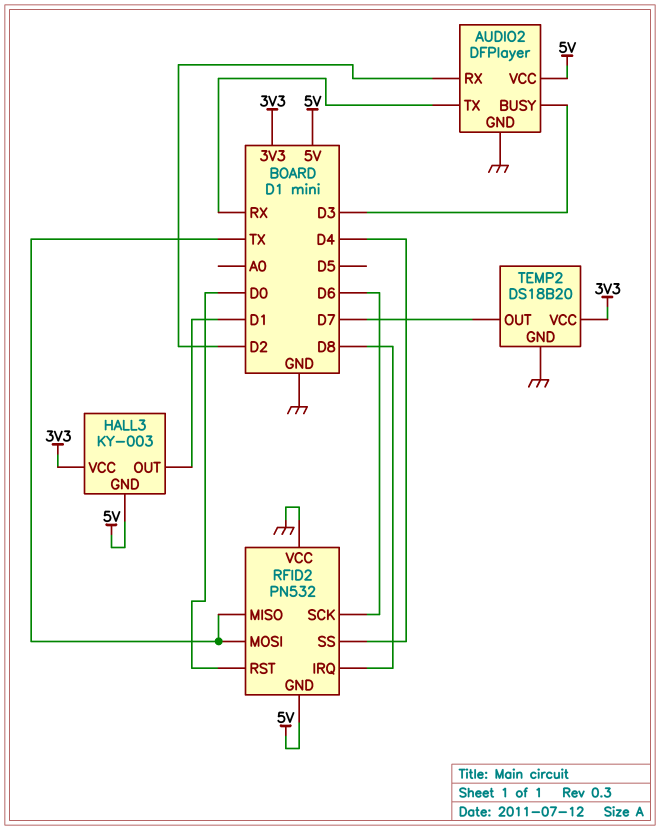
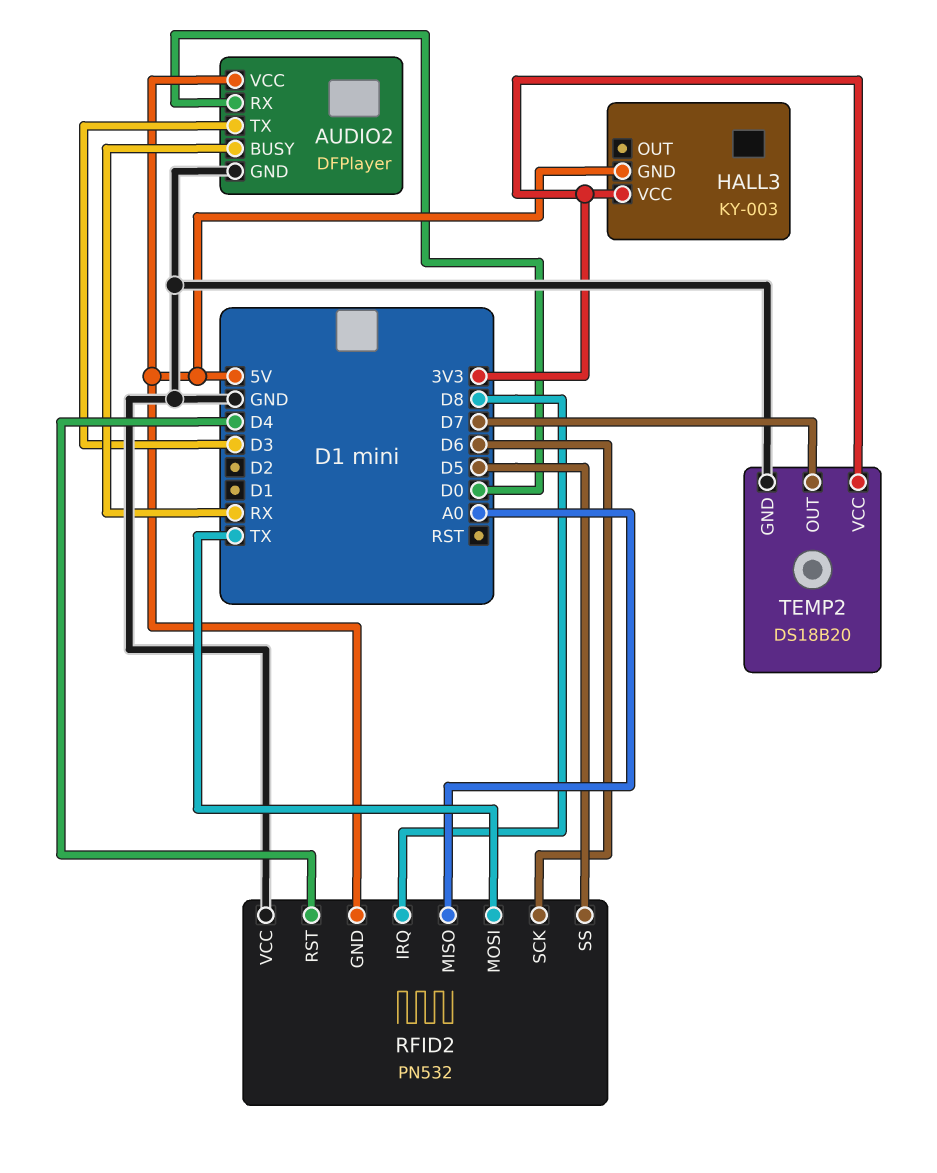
AUDIO2 pin BUSY: D3 -> RX
AUDIO2 pin RX: D2 -> D0
AUDIO2 pin TX: RX -> D3
HALL3 pin OUT: D1 -> none
RFID2 pin MISO: TX -> A0
RFID2 pin RST: D0 -> D4
RFID2 pin SS: D4 -> D5

